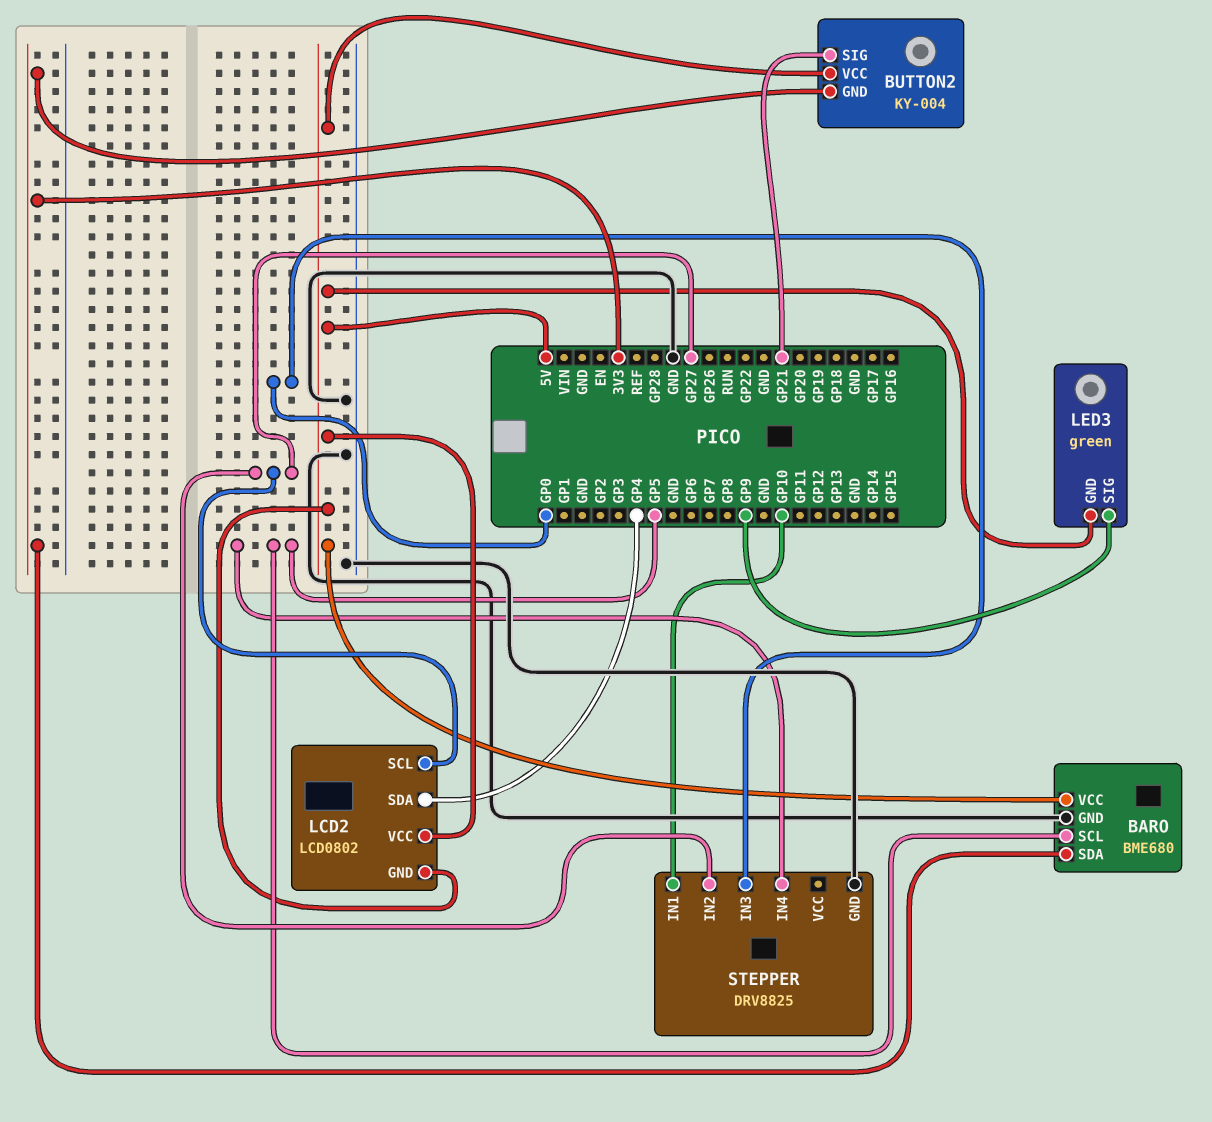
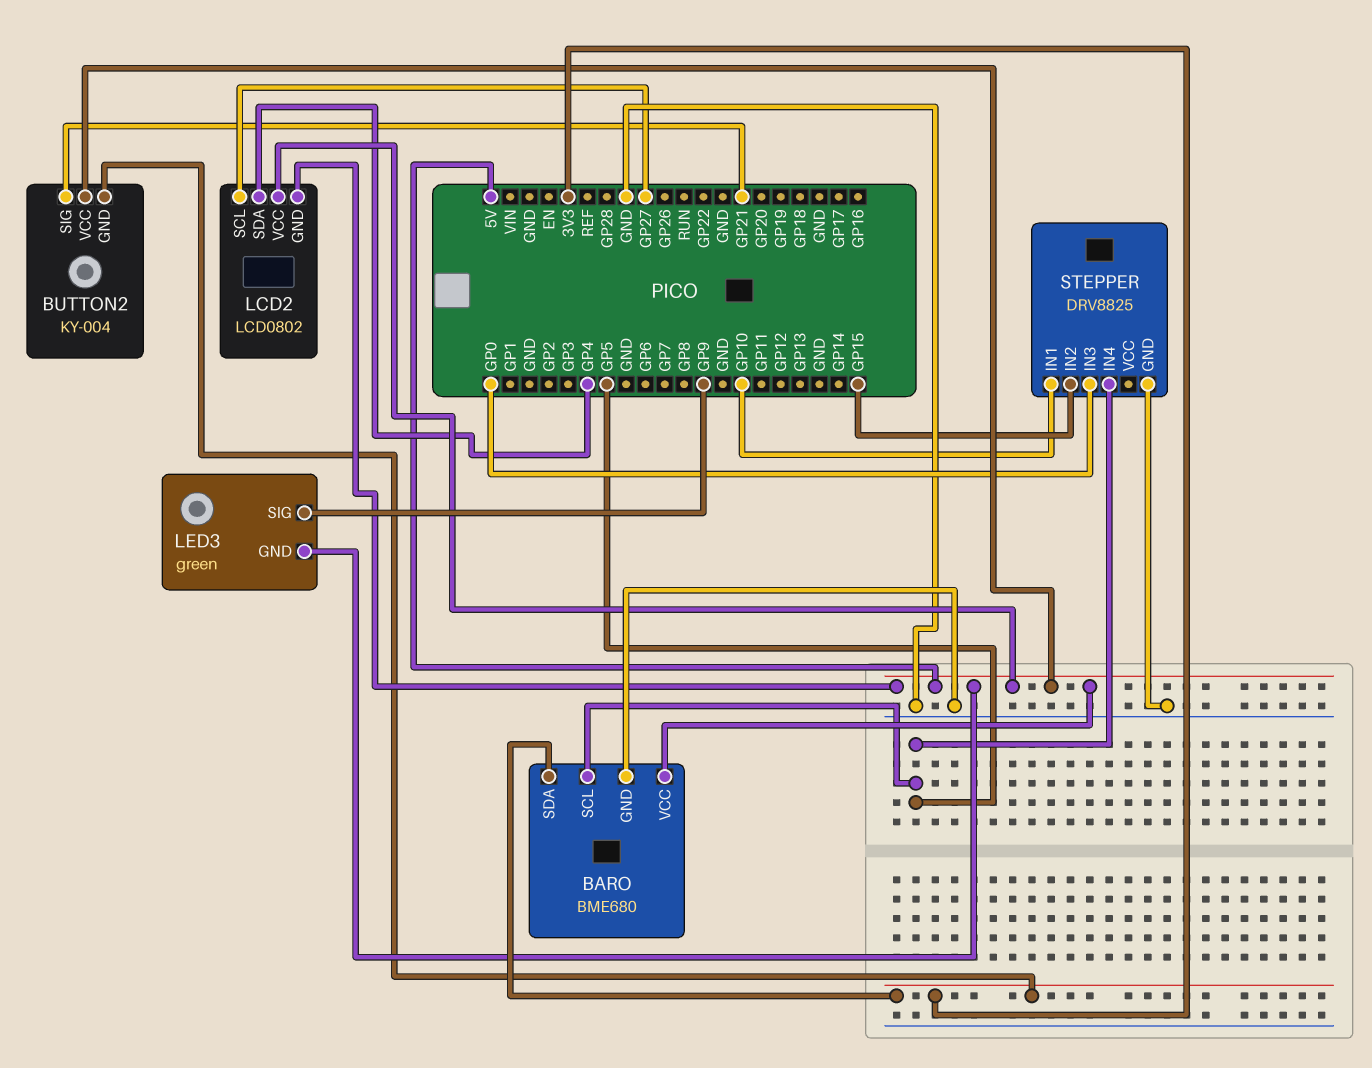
STEPPER pin IN2: GP27 -> GP15

